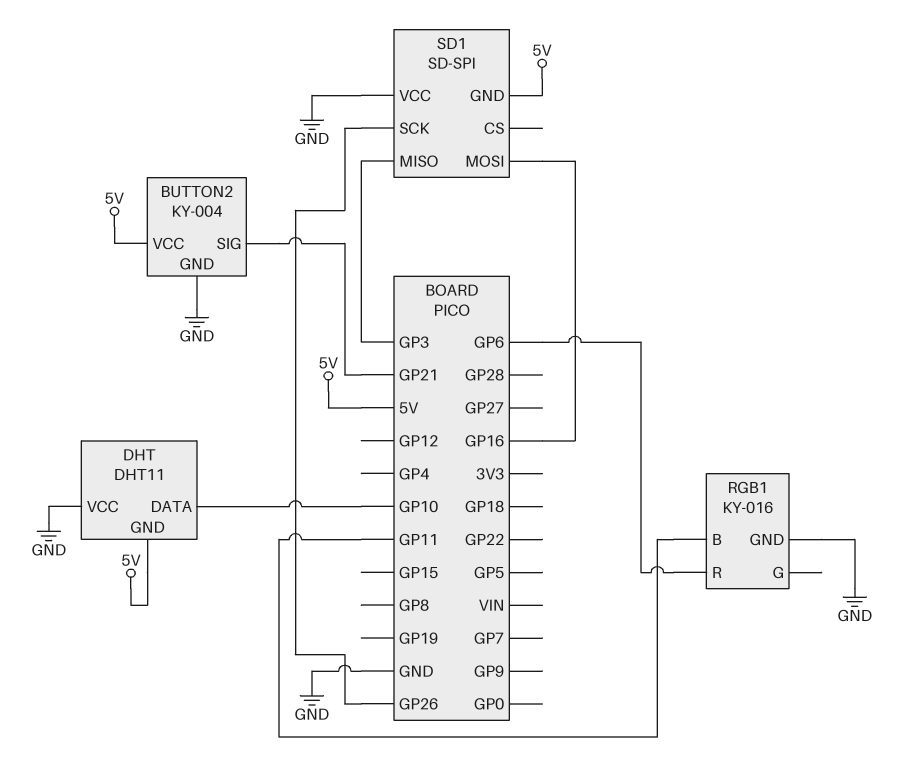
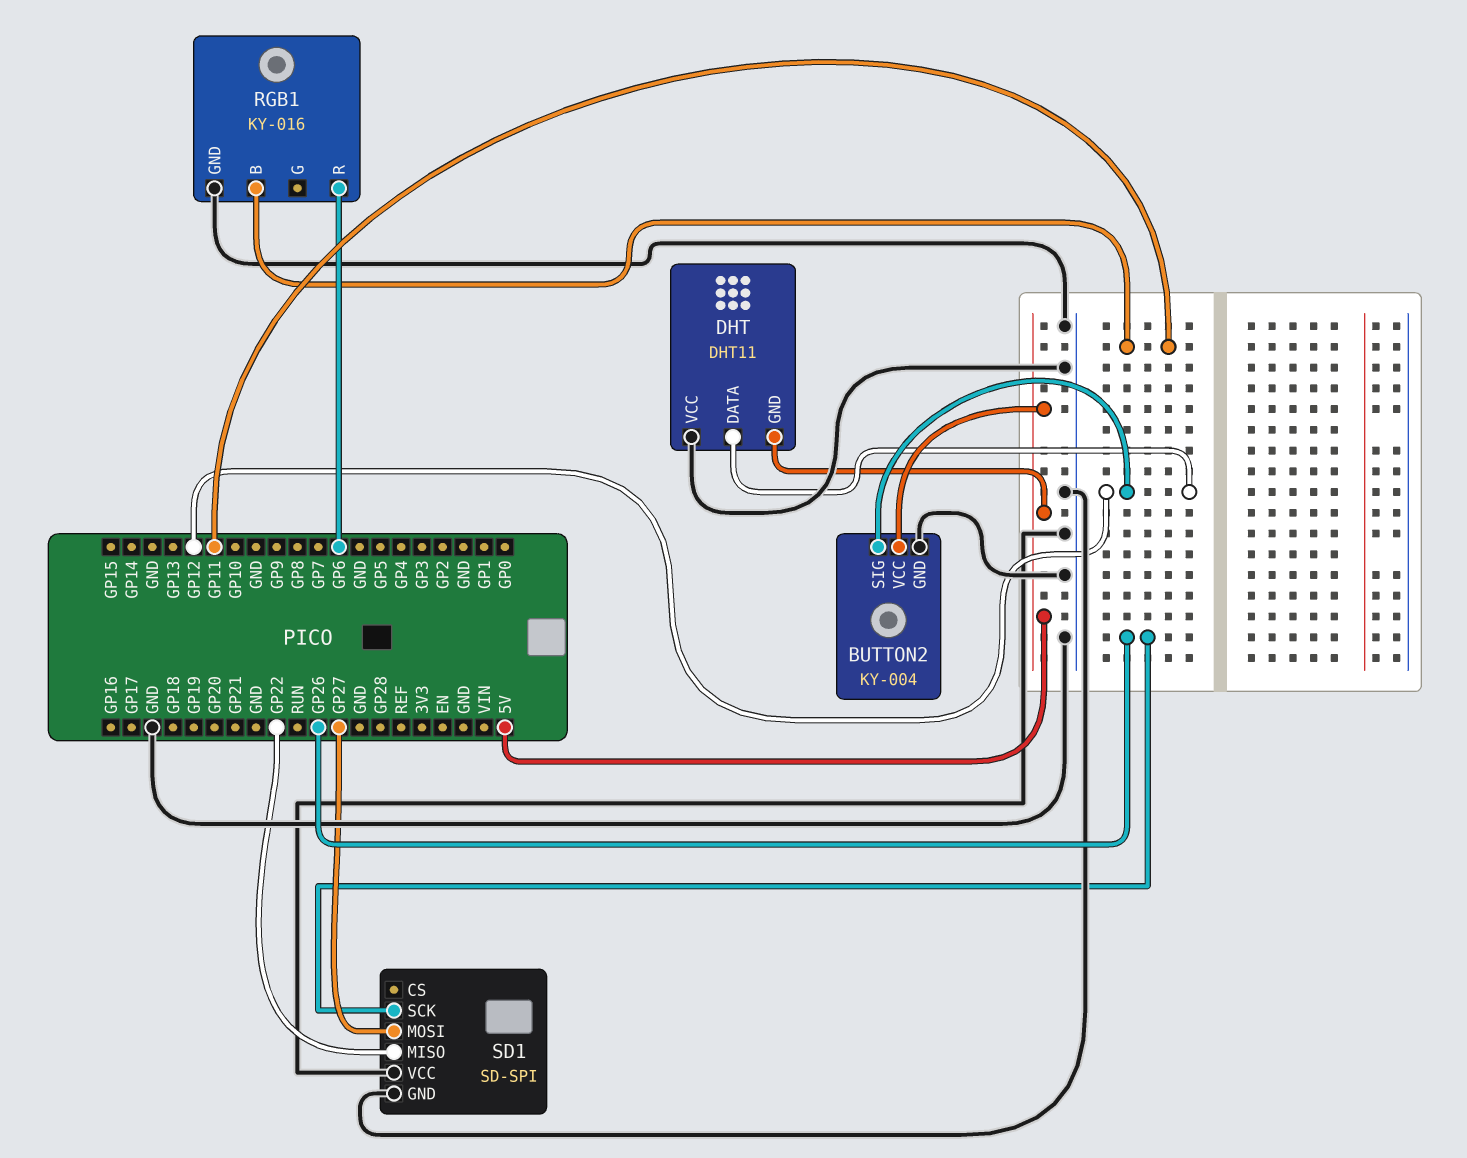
BUTTON2 pin SIG: GP21 -> GP12
DHT pin DATA: GP10 -> GP12
SD1 pin GND: 5V -> GND
SD1 pin MISO: GP3 -> GP22
SD1 pin MOSI: GP16 -> GP27

